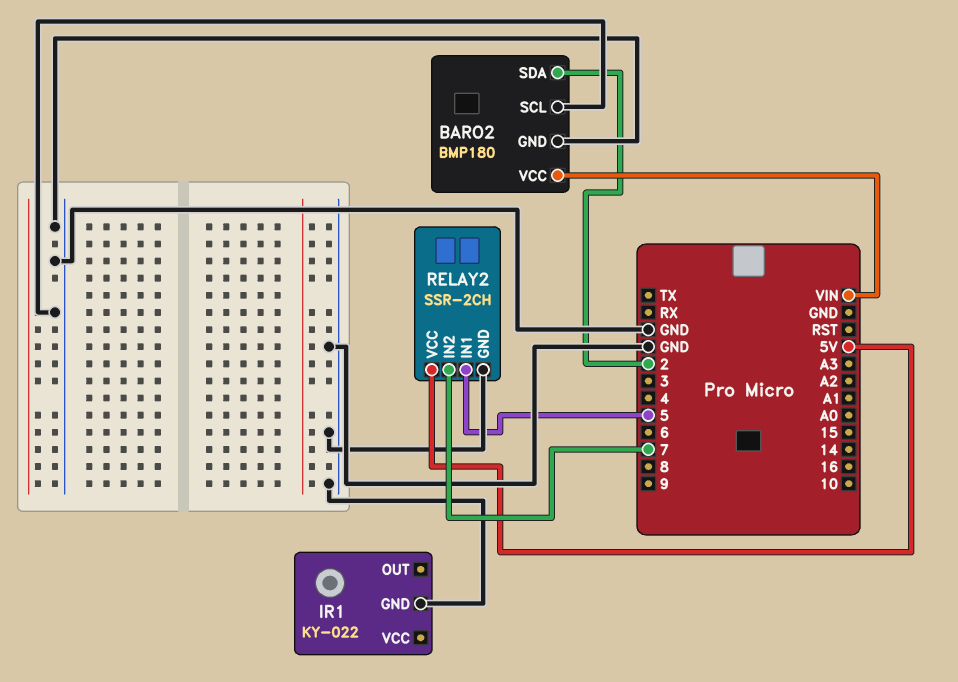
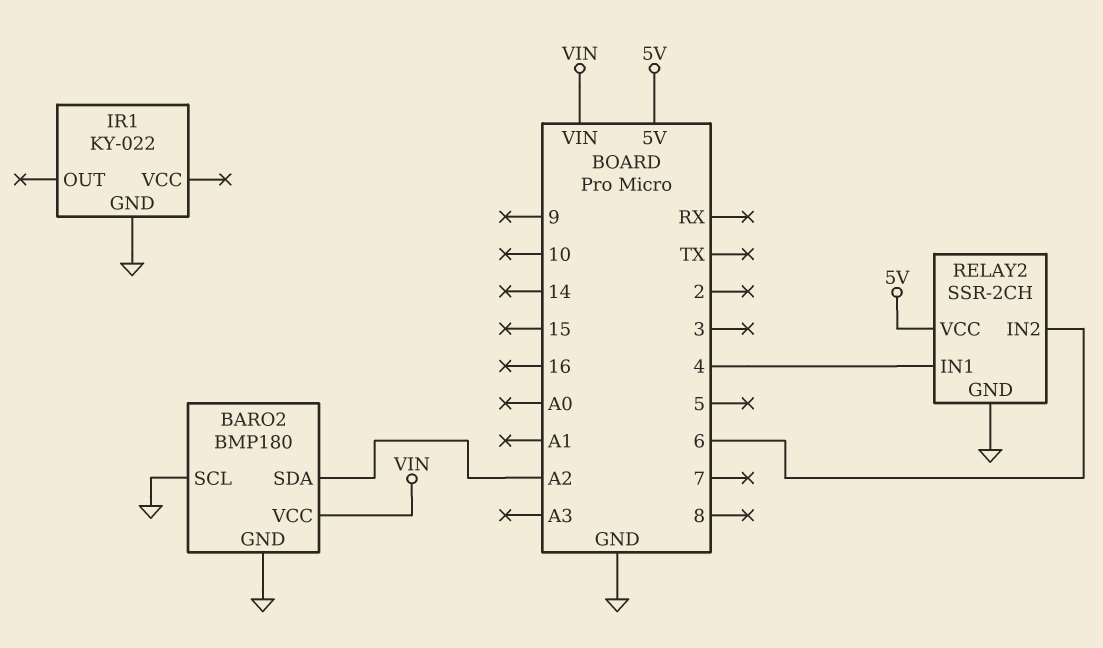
BARO2 pin SDA: 2 -> A2
RELAY2 pin IN1: 5 -> 4
RELAY2 pin IN2: 7 -> 6

